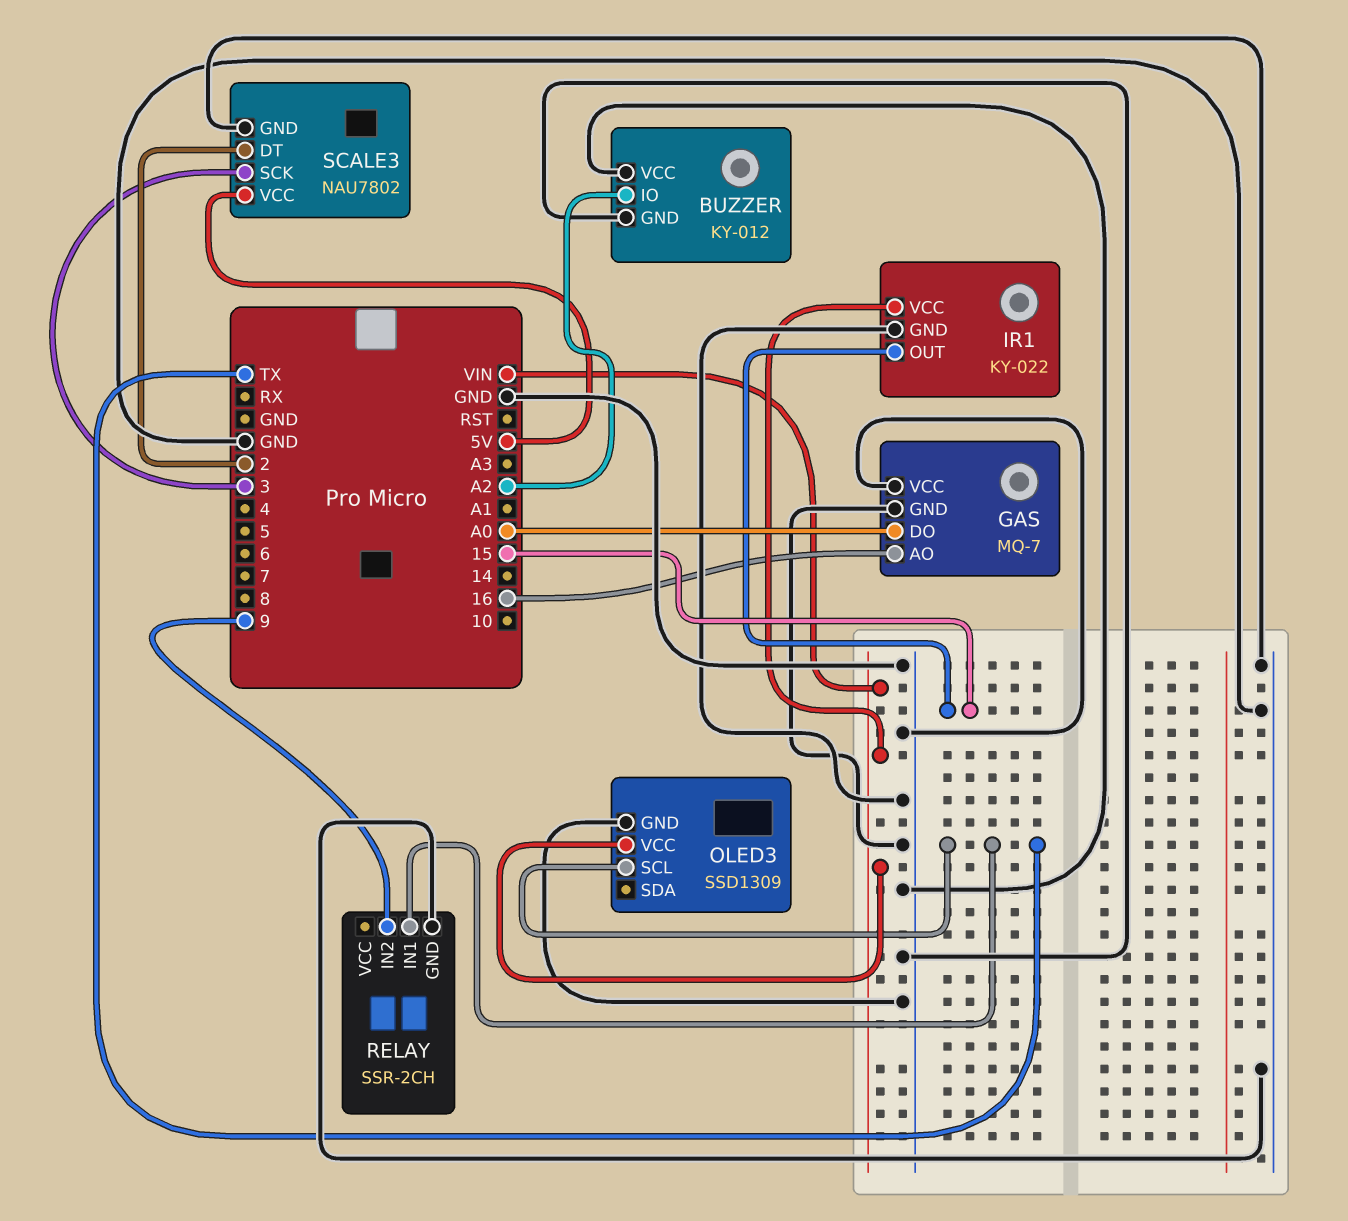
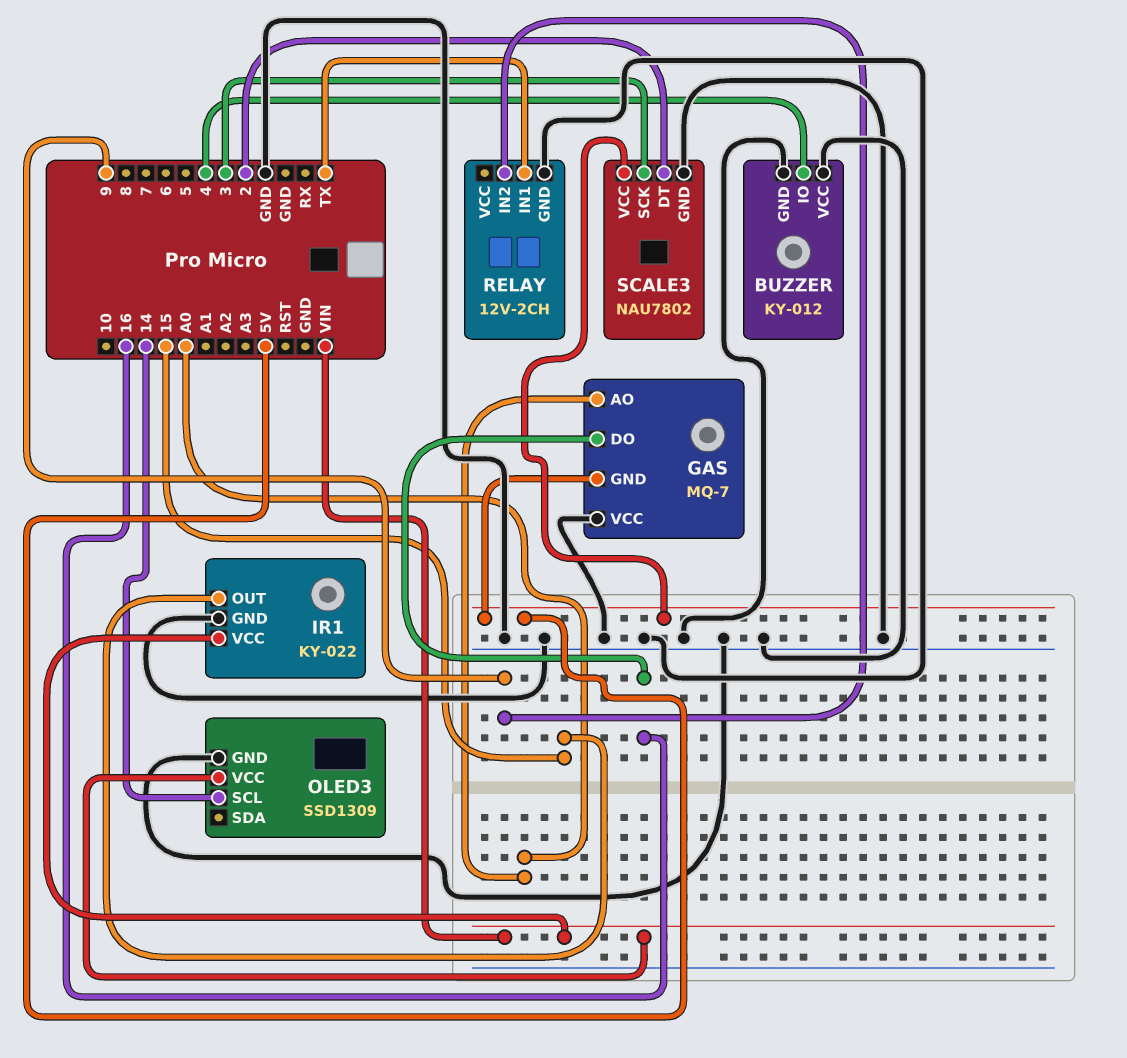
BUZZER pin IO: A2 -> 4
GAS pin AO: 16 -> A0
GAS pin DO: A0 -> 16
GAS pin GND: GND -> 5V
OLED3 pin SCL: TX -> 14
RELAY: SSR-2CH -> 12V-2CH

